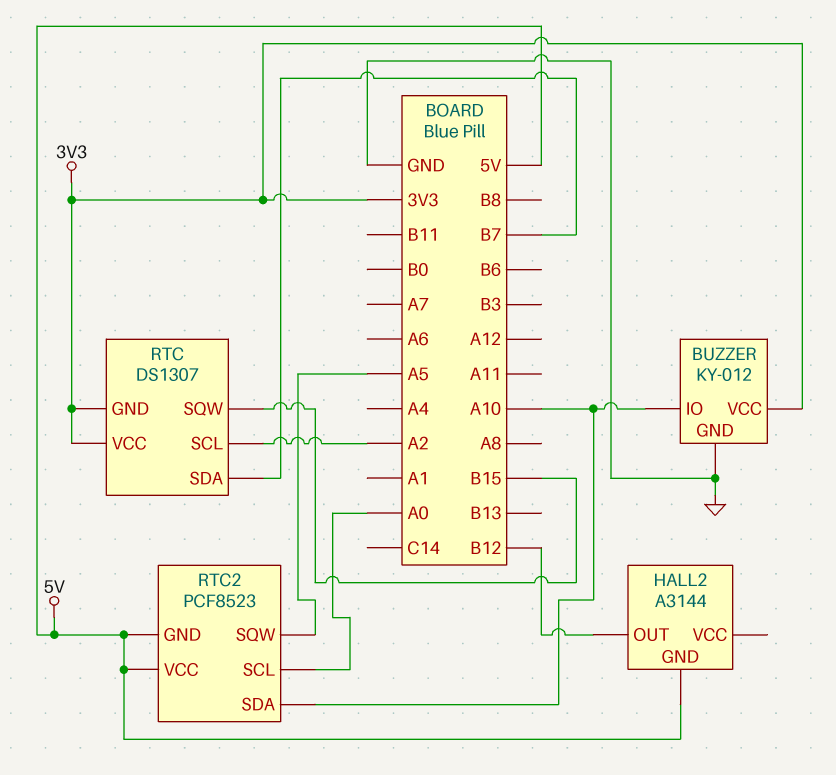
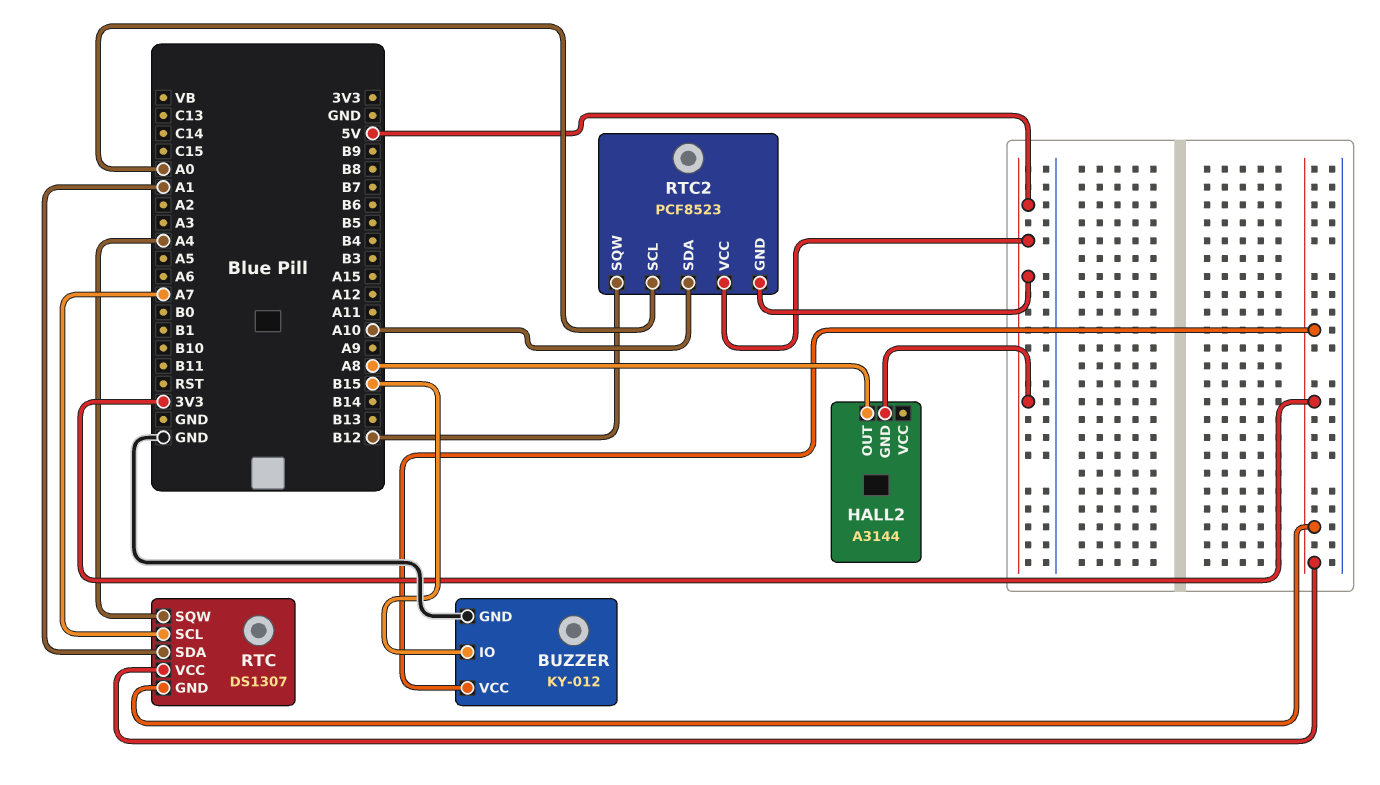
BUZZER pin IO: A10 -> B15
HALL2 pin OUT: B12 -> A8
RTC pin SCL: A2 -> A7
RTC pin SDA: B7 -> A1
RTC pin SQW: B15 -> A4
RTC2 pin SQW: A5 -> B12

